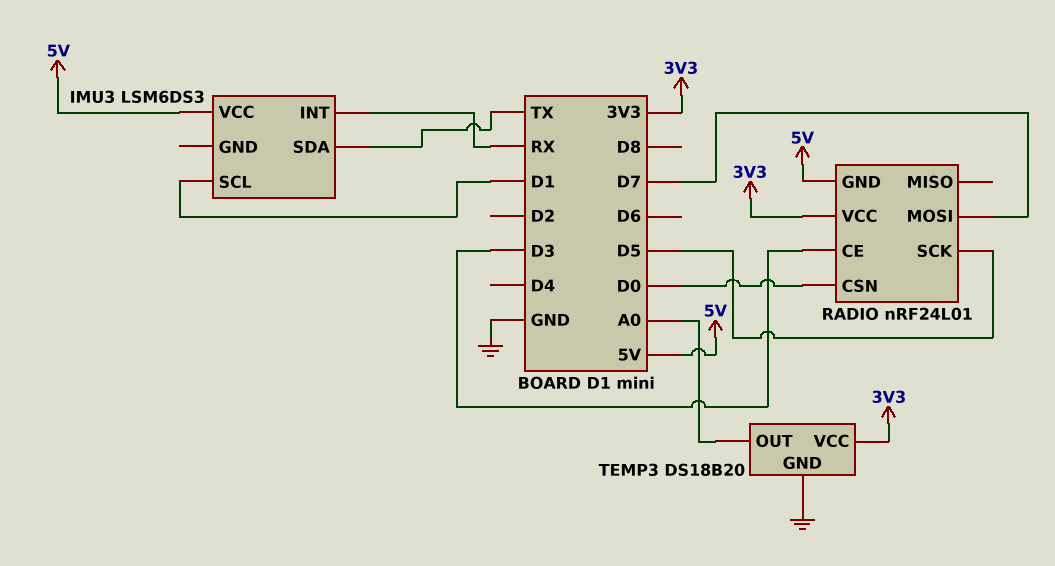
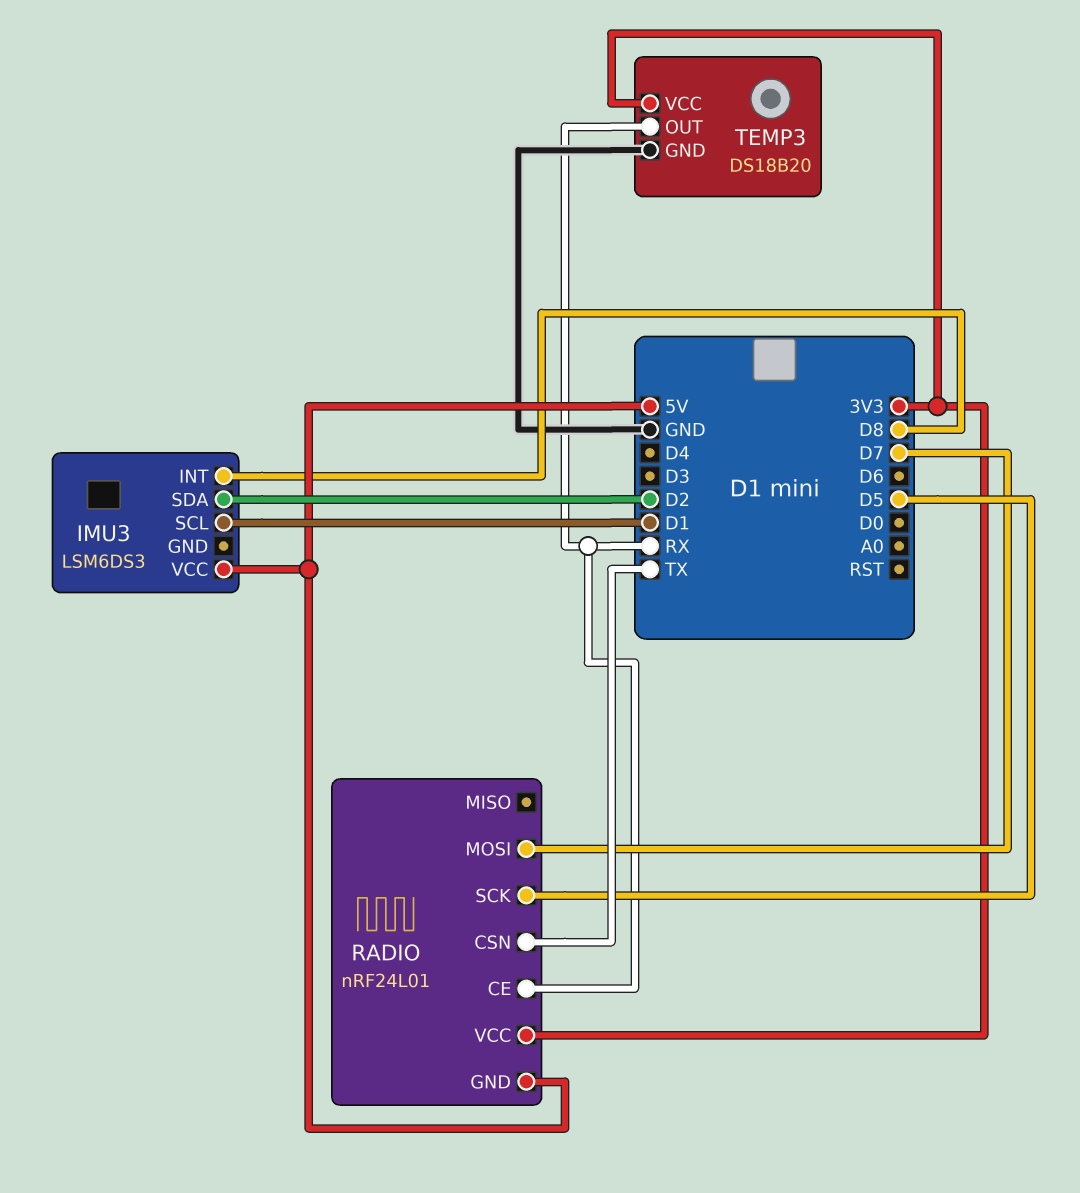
IMU3 pin INT: RX -> D8
IMU3 pin SDA: TX -> D2
RADIO pin CE: D3 -> RX
RADIO pin CSN: D0 -> TX
TEMP3 pin OUT: A0 -> RX

